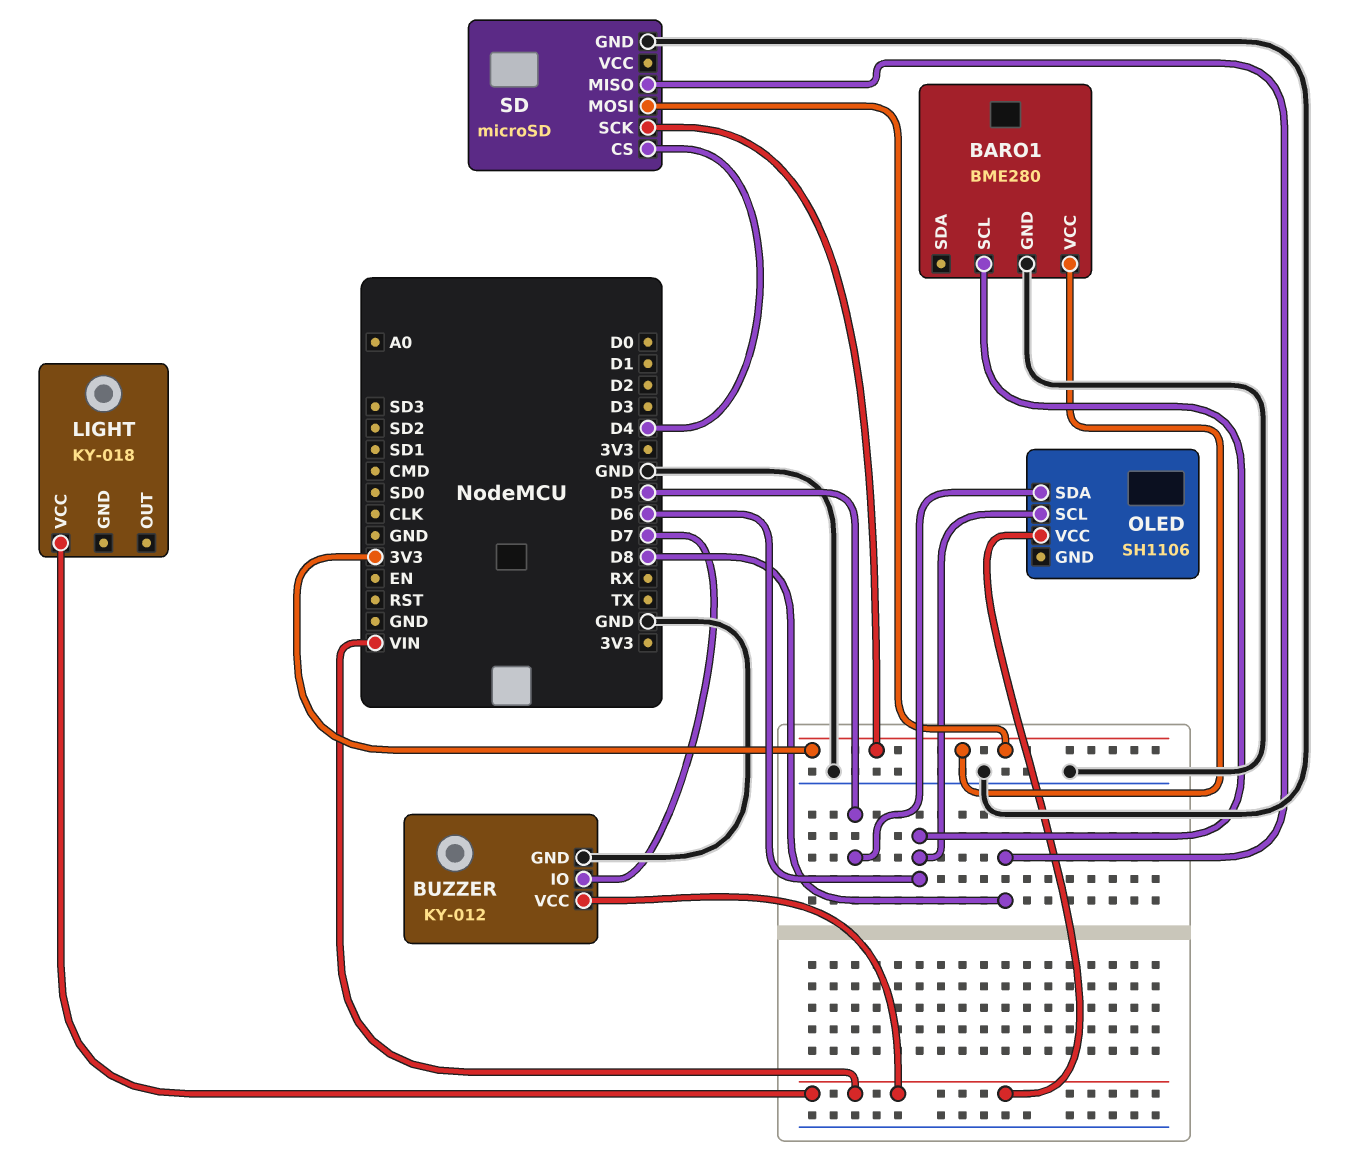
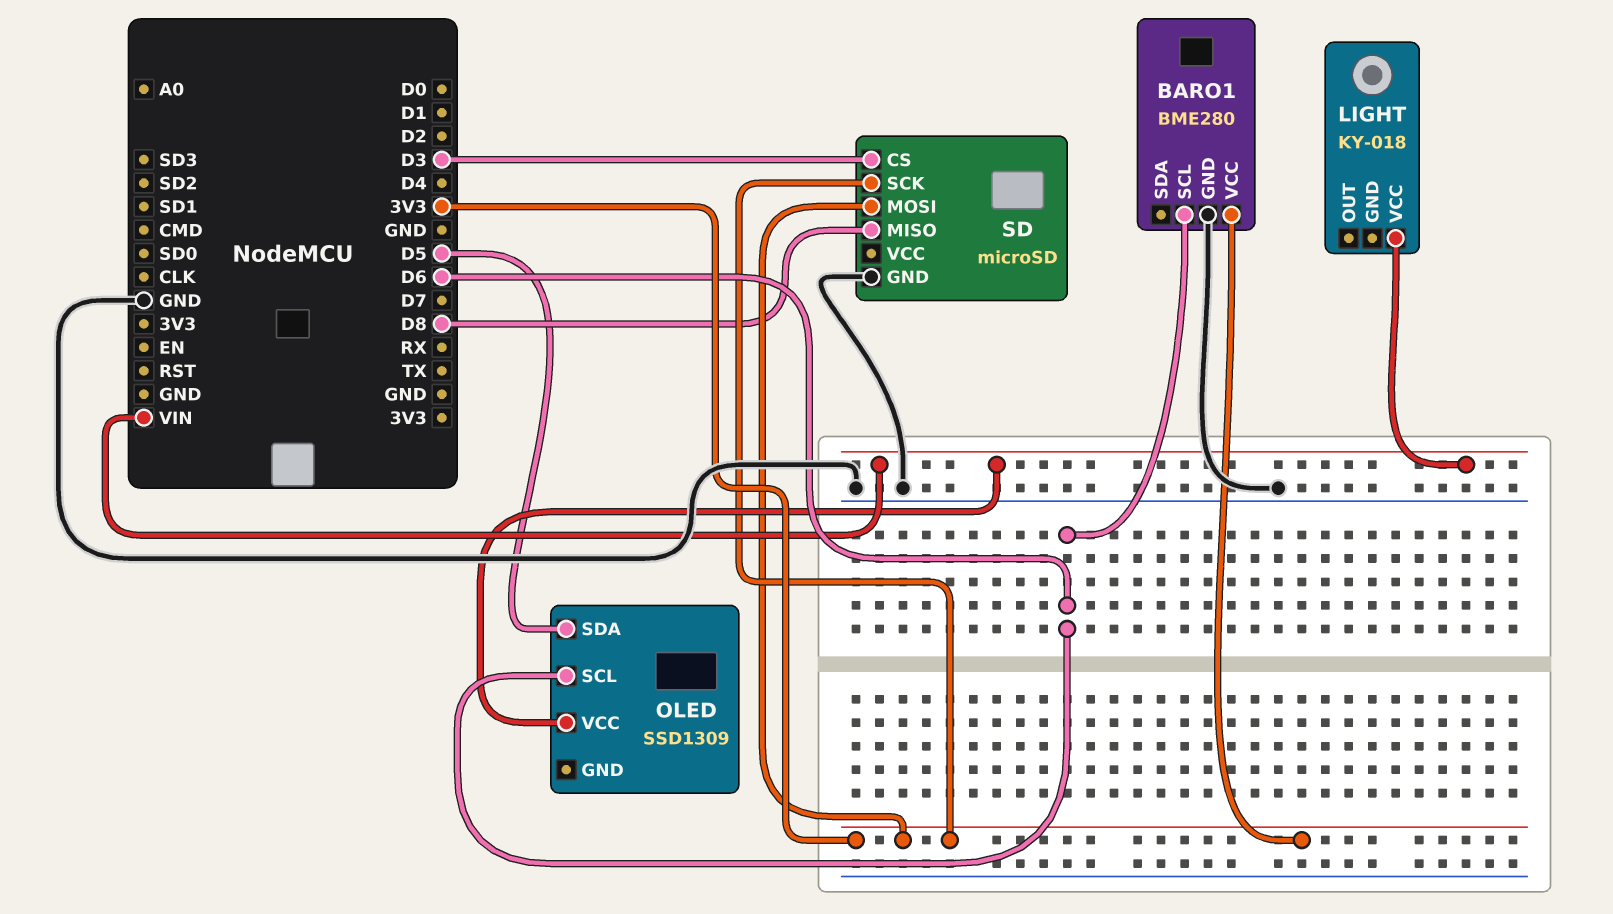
BUZZER: KY-012 -> none
BUZZER pin GND: GND -> none
BUZZER pin IO: D7 -> none
BUZZER pin VCC: VIN -> none
OLED: SH1106 -> SSD1309
SD pin CS: D4 -> D3

